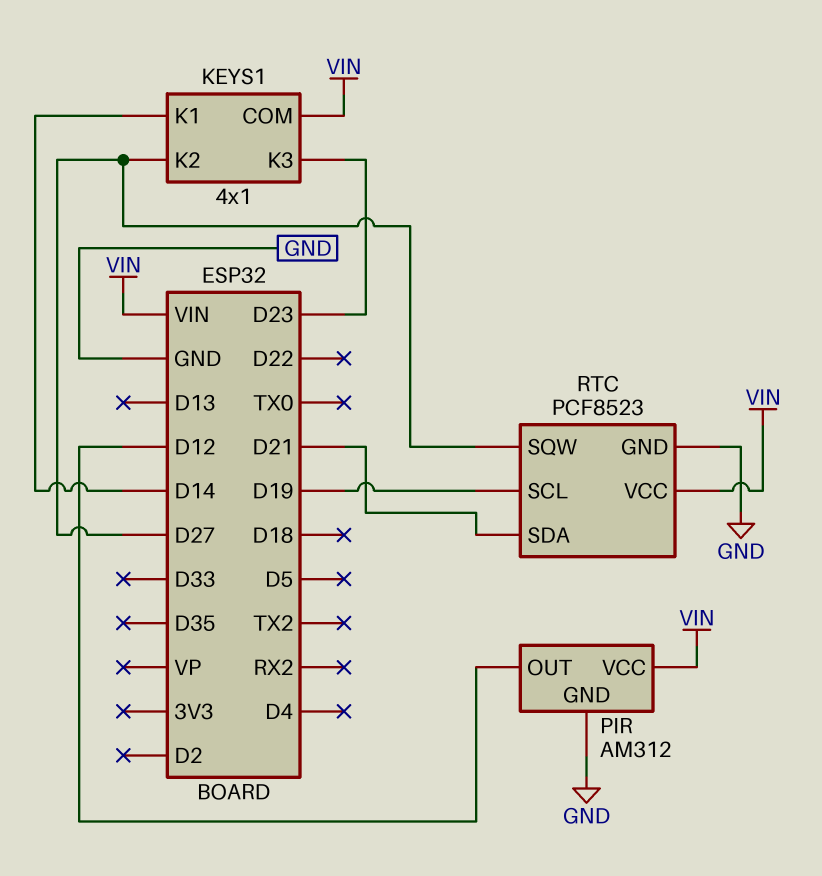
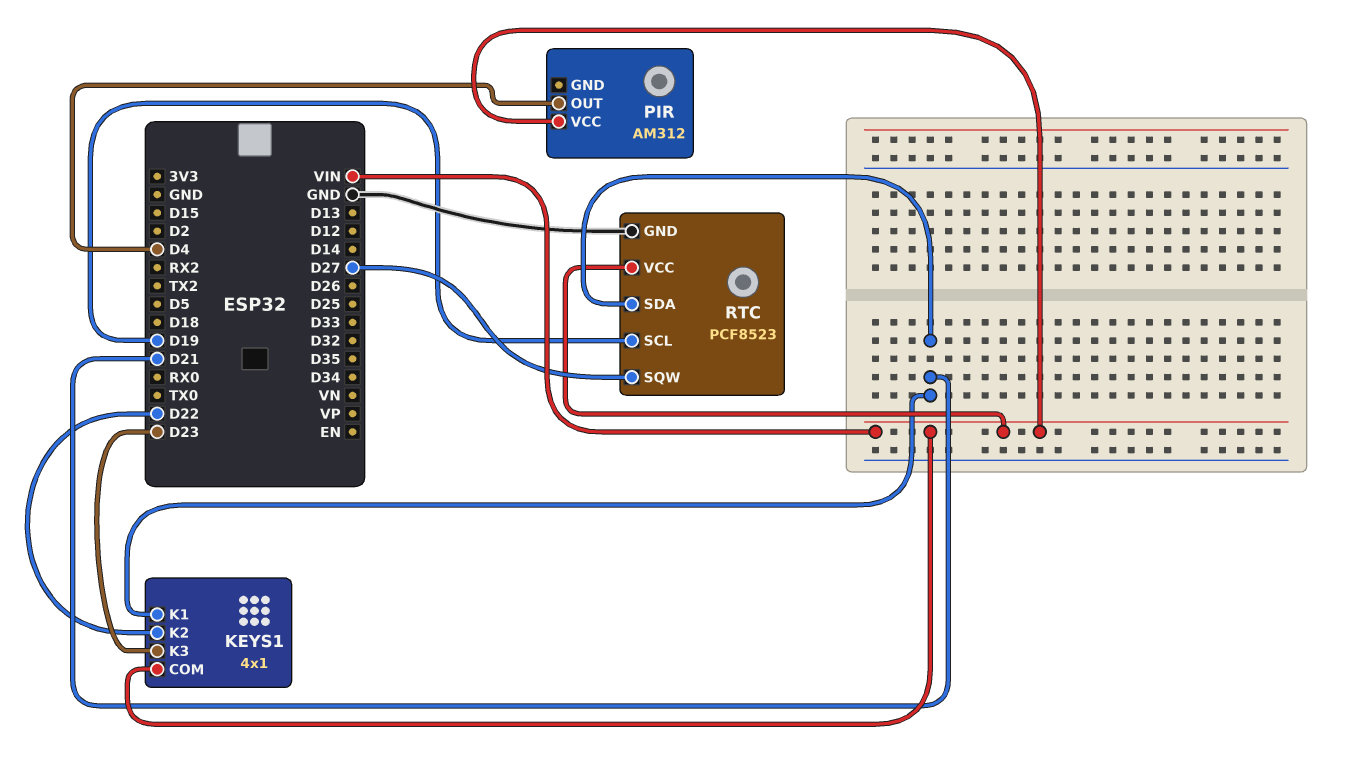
KEYS1 pin K1: D14 -> D21
KEYS1 pin K2: D27 -> D22
PIR pin GND: GND -> none
PIR pin OUT: D12 -> D4

